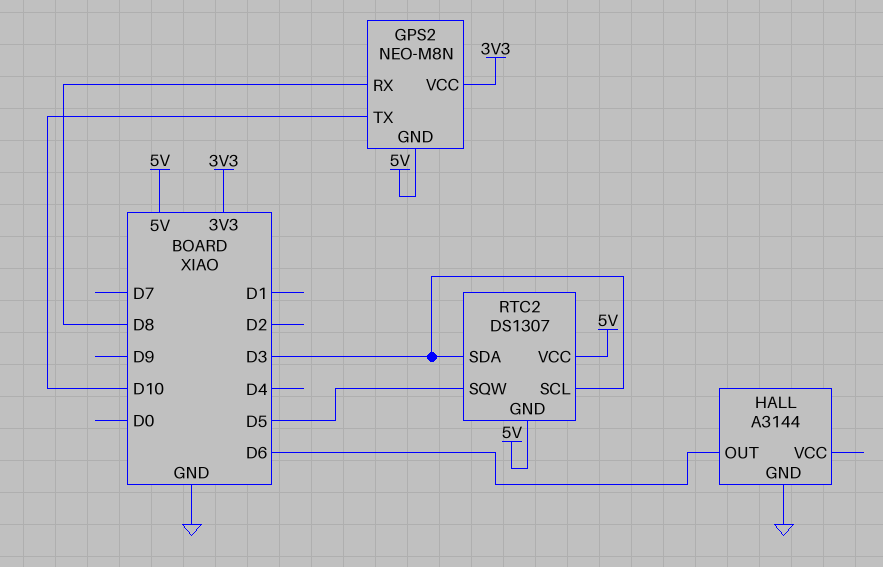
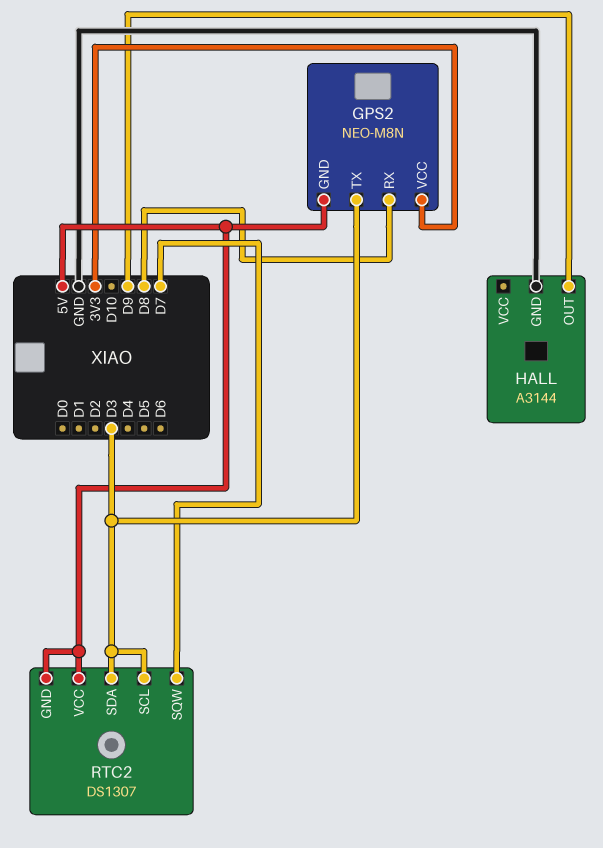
GPS2 pin TX: D10 -> D3
HALL pin OUT: D6 -> D9
RTC2 pin SQW: D5 -> D7

